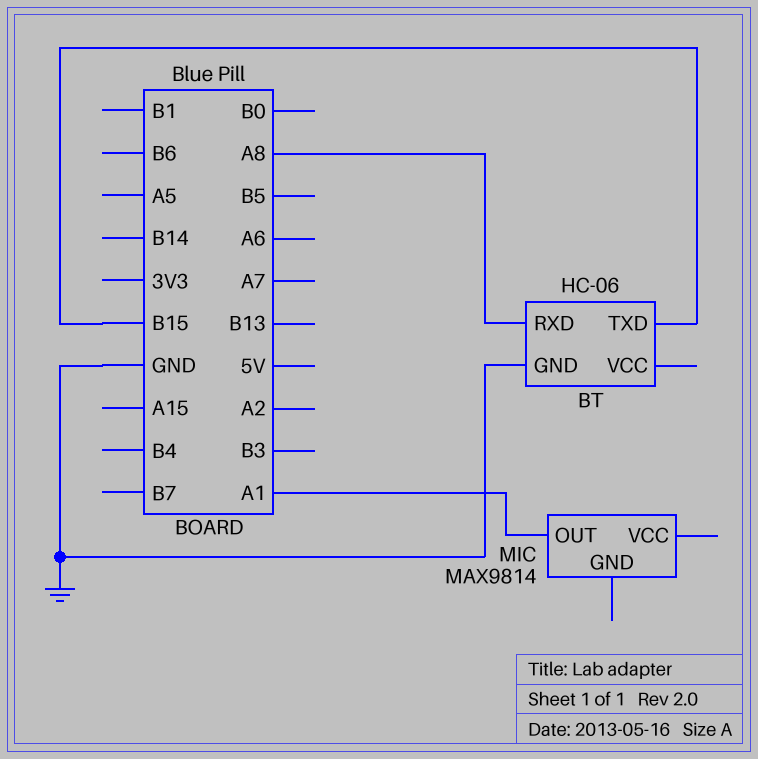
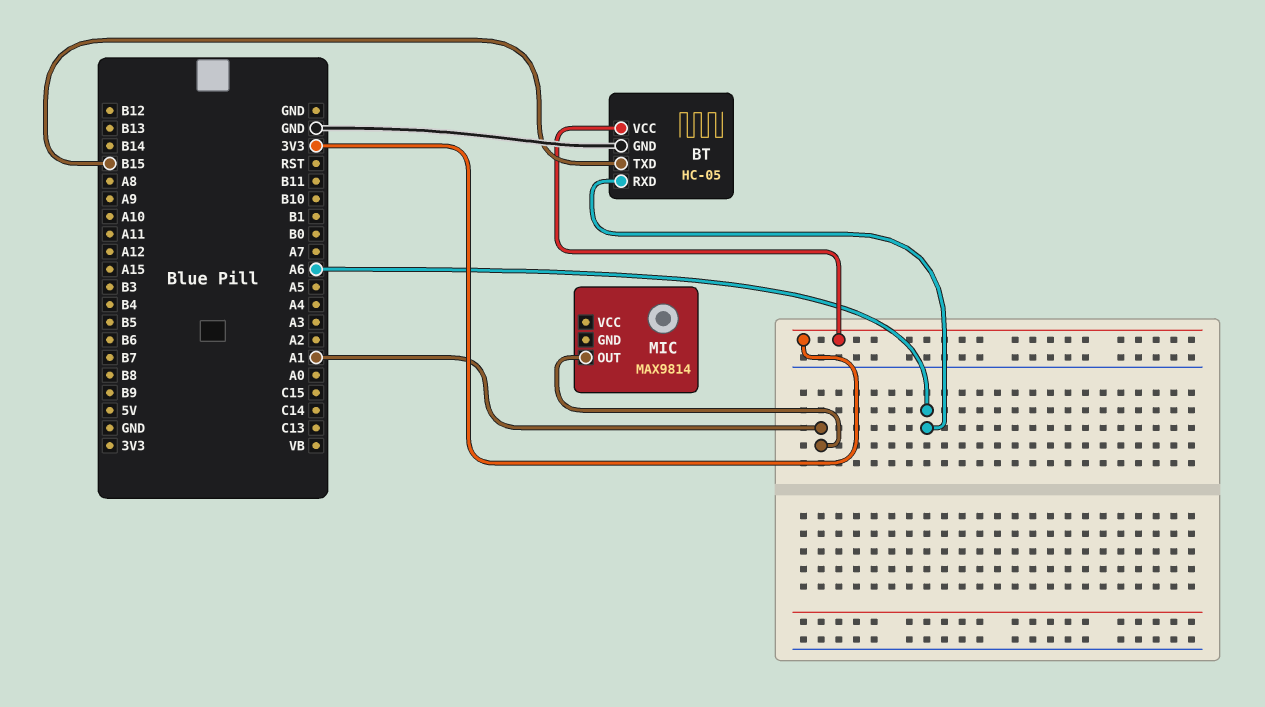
BT: HC-06 -> HC-05
BT pin RXD: A8 -> A6
BT pin VCC: none -> 3V3

